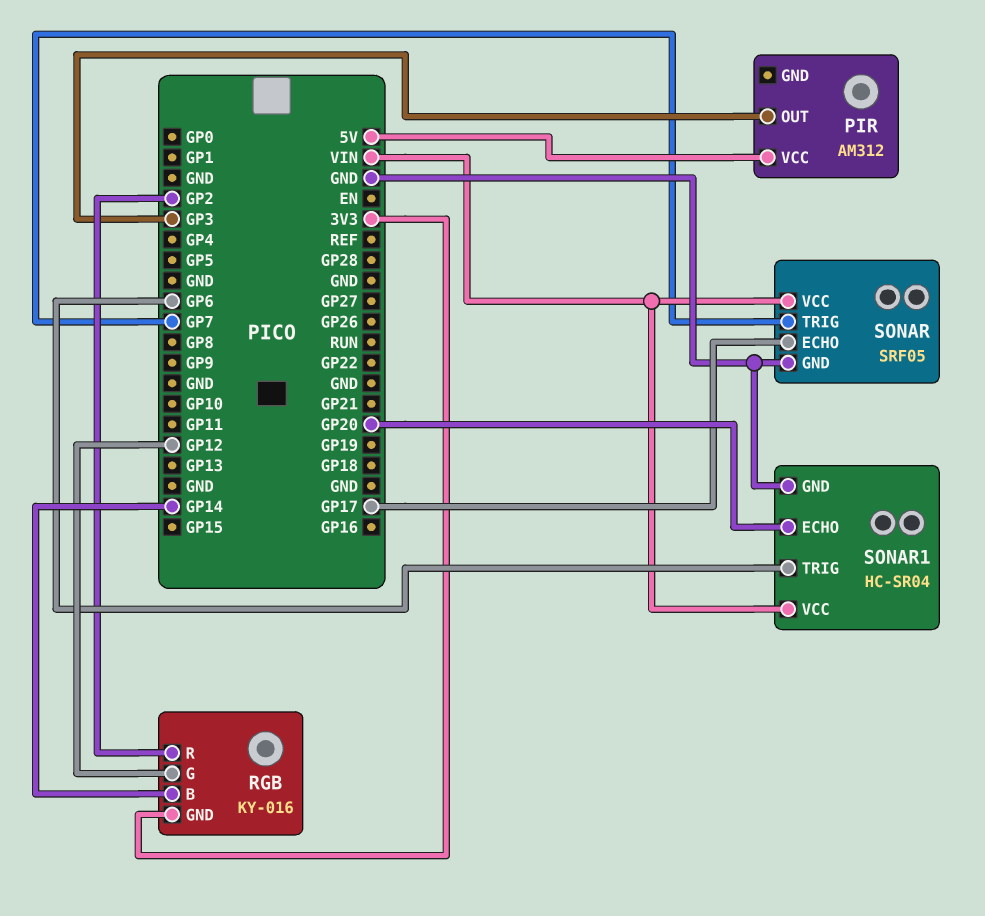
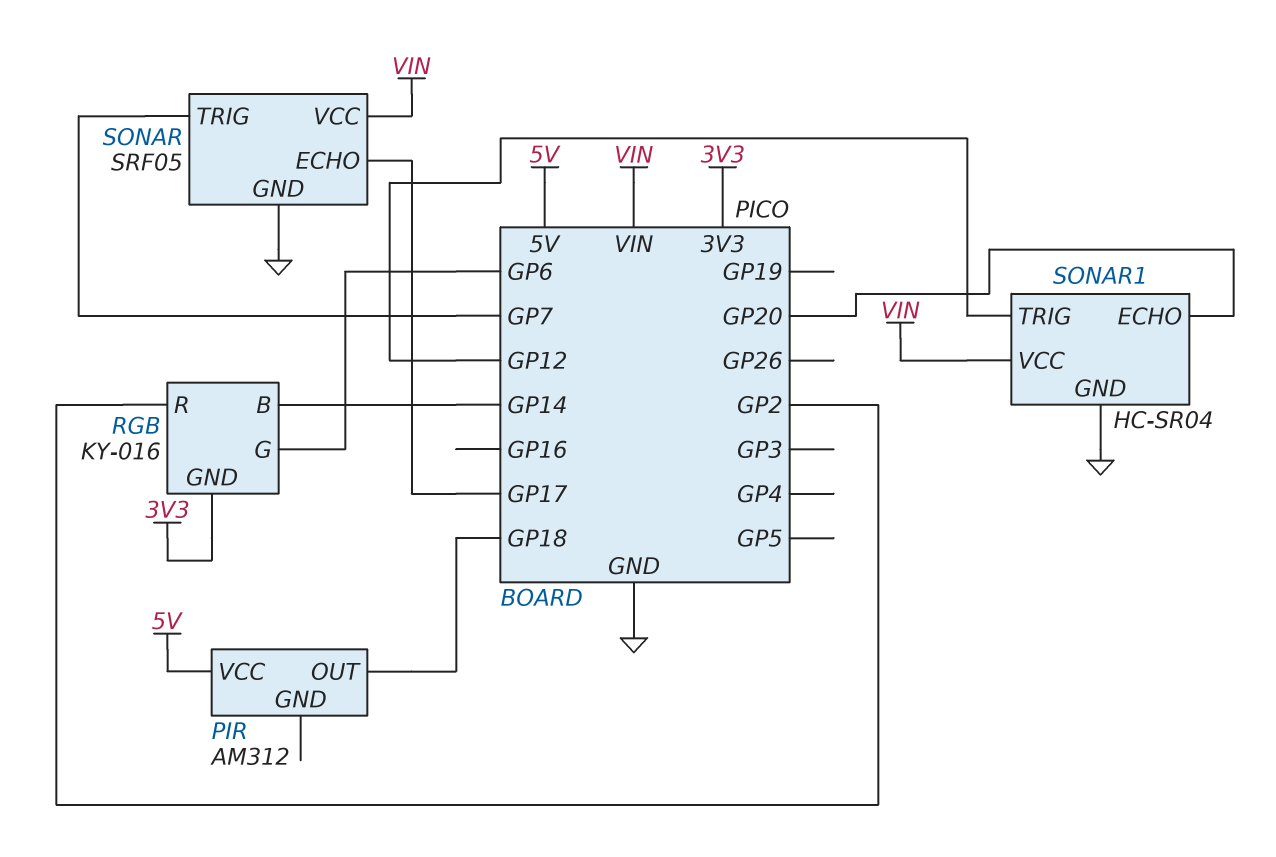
PIR pin OUT: GP3 -> GP18
RGB pin G: GP12 -> GP6
SONAR1 pin TRIG: GP6 -> GP12

